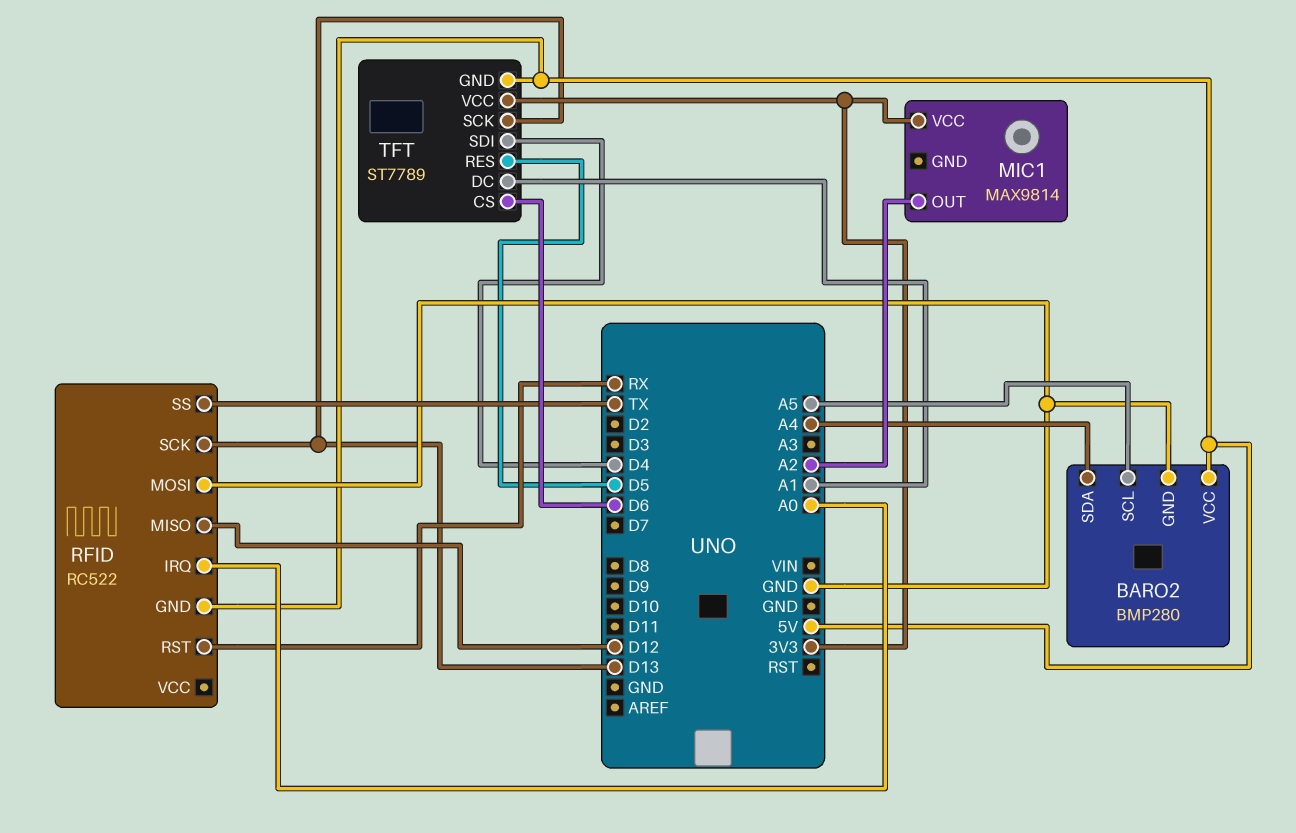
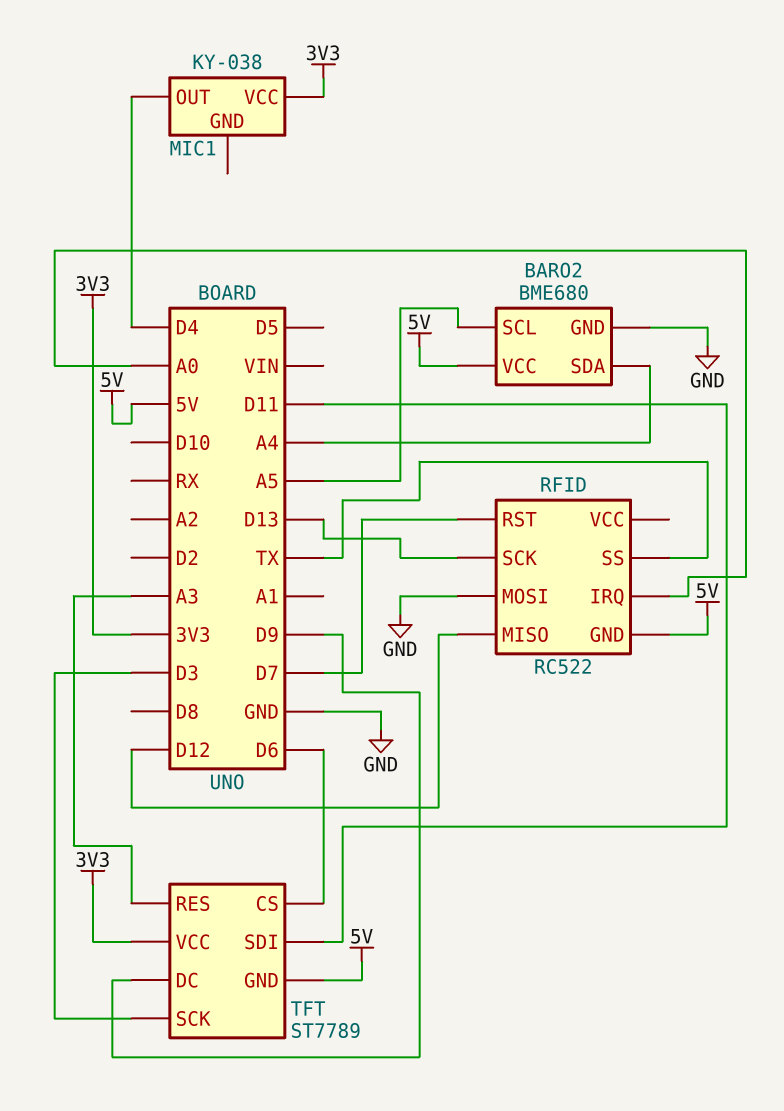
BARO2: BMP280 -> BME680
MIC1: MAX9814 -> KY-038
MIC1 pin OUT: A2 -> D4
RFID pin RST: RX -> D7
TFT pin DC: A1 -> D9
TFT pin RES: D5 -> A3
TFT pin SCK: D13 -> D3
TFT pin SDI: D4 -> D11

